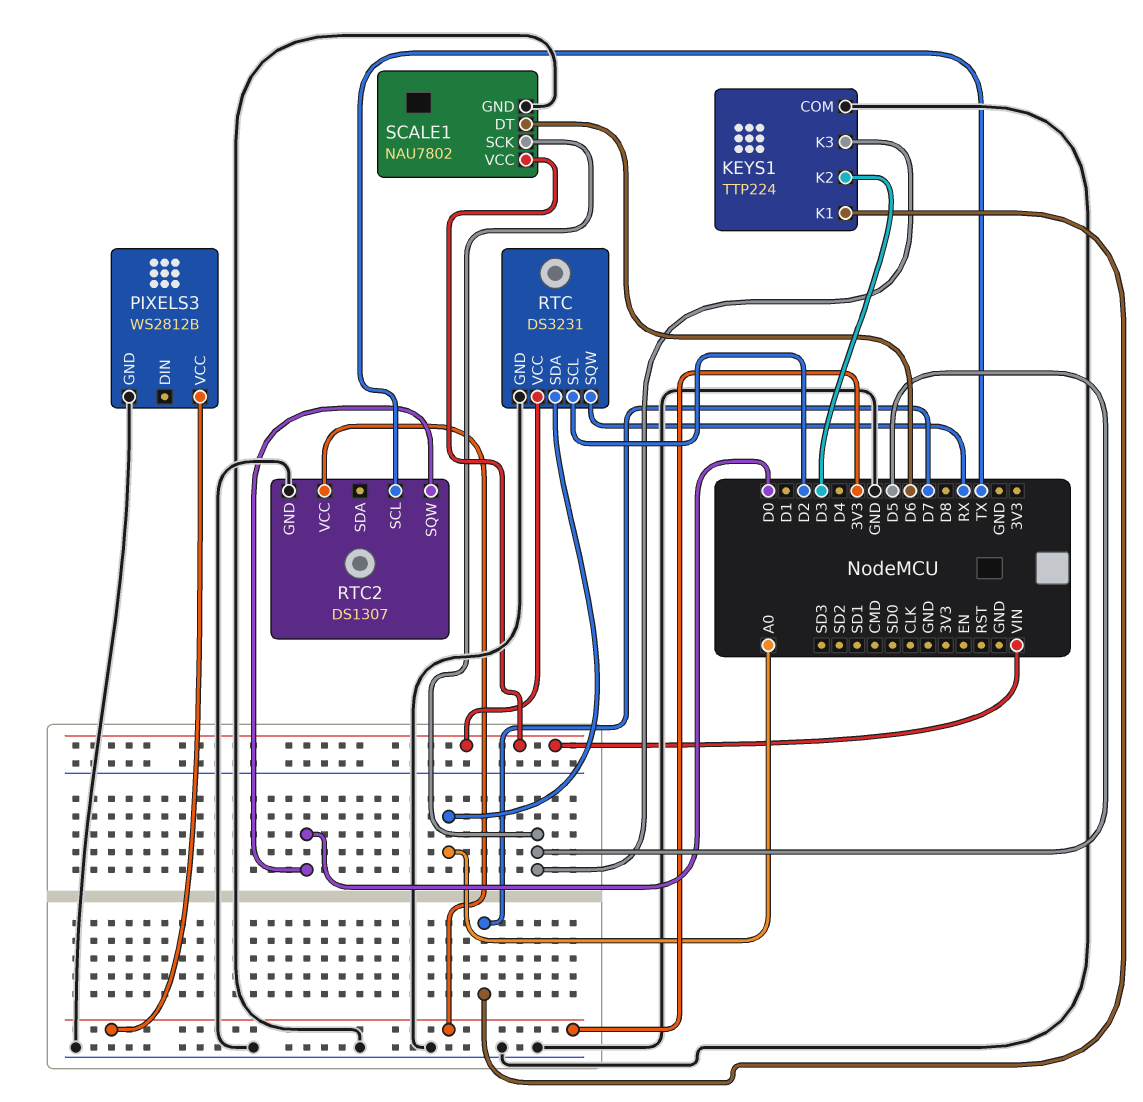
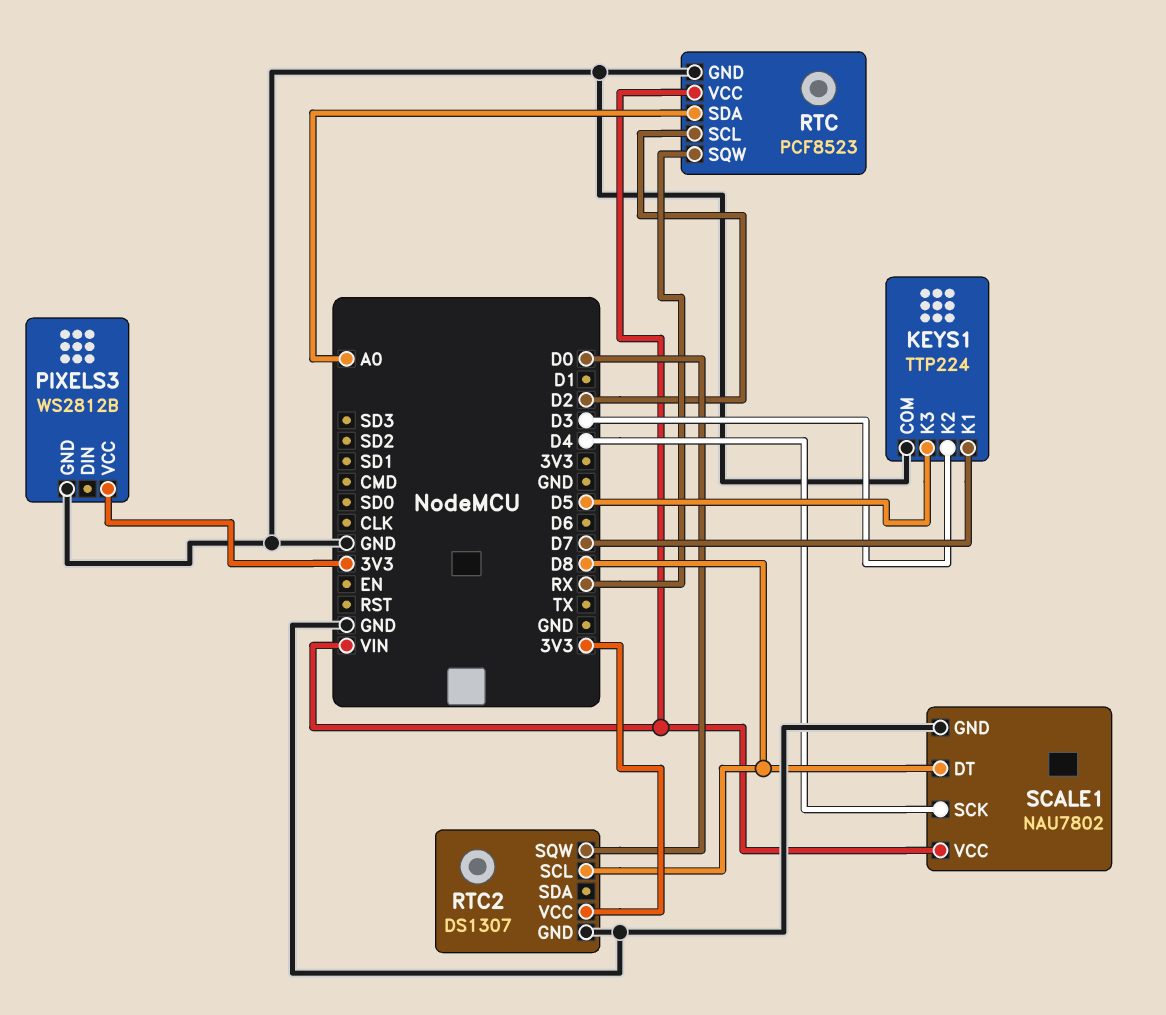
RTC: DS3231 -> PCF8523
RTC2 pin SCL: TX -> D8
SCALE1 pin DT: D6 -> D8
SCALE1 pin SCK: D5 -> D4

